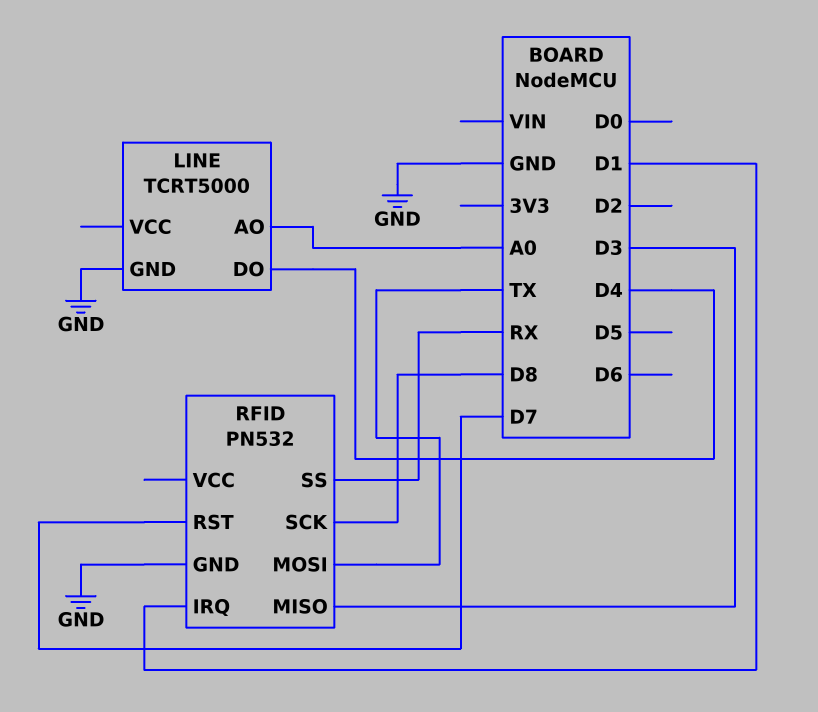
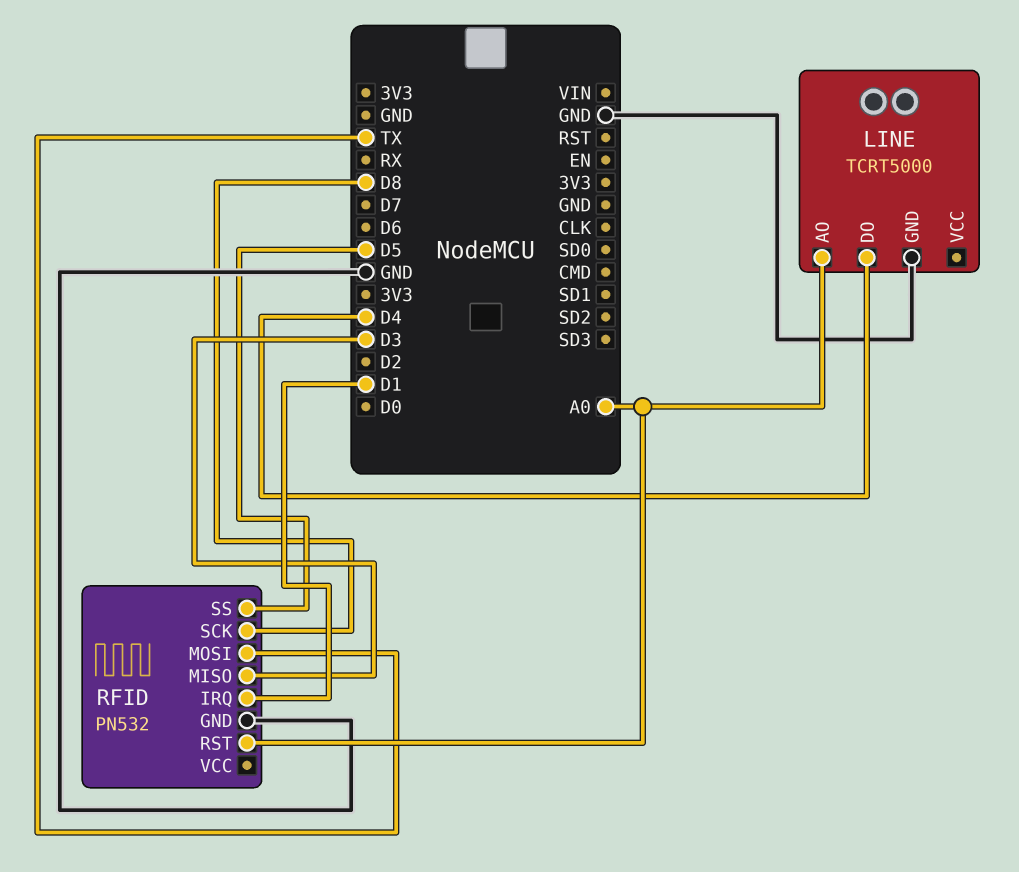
RFID pin RST: D7 -> A0
RFID pin SS: RX -> D5

